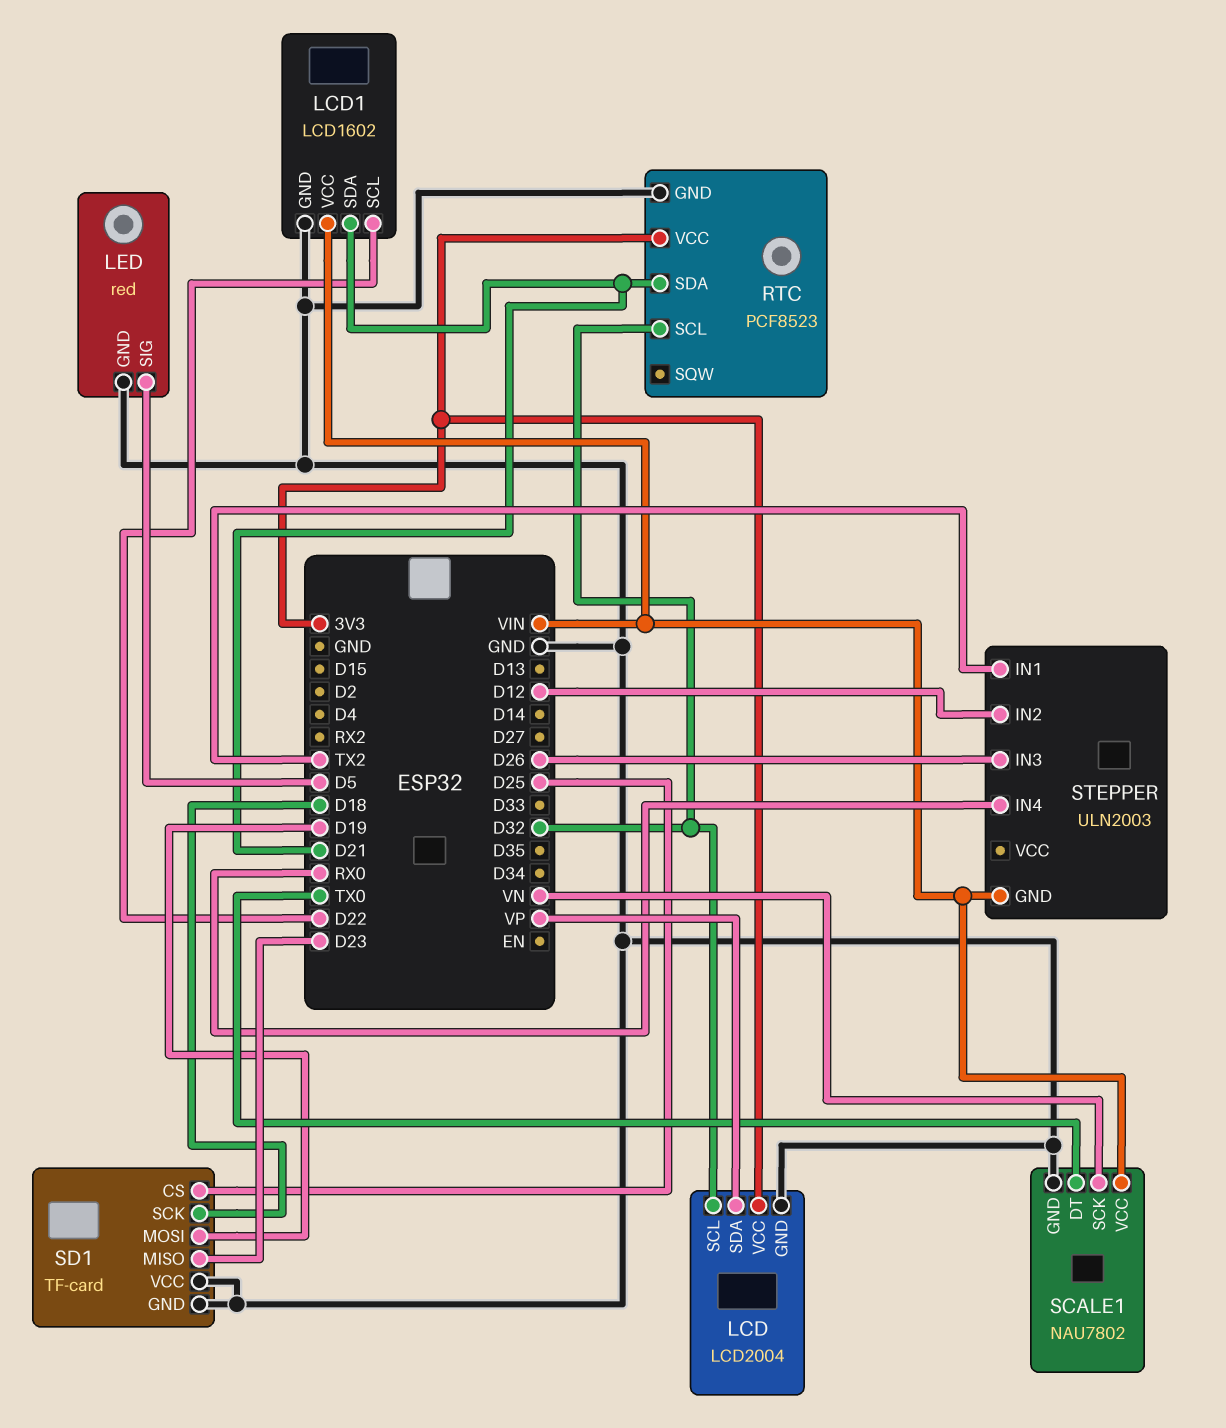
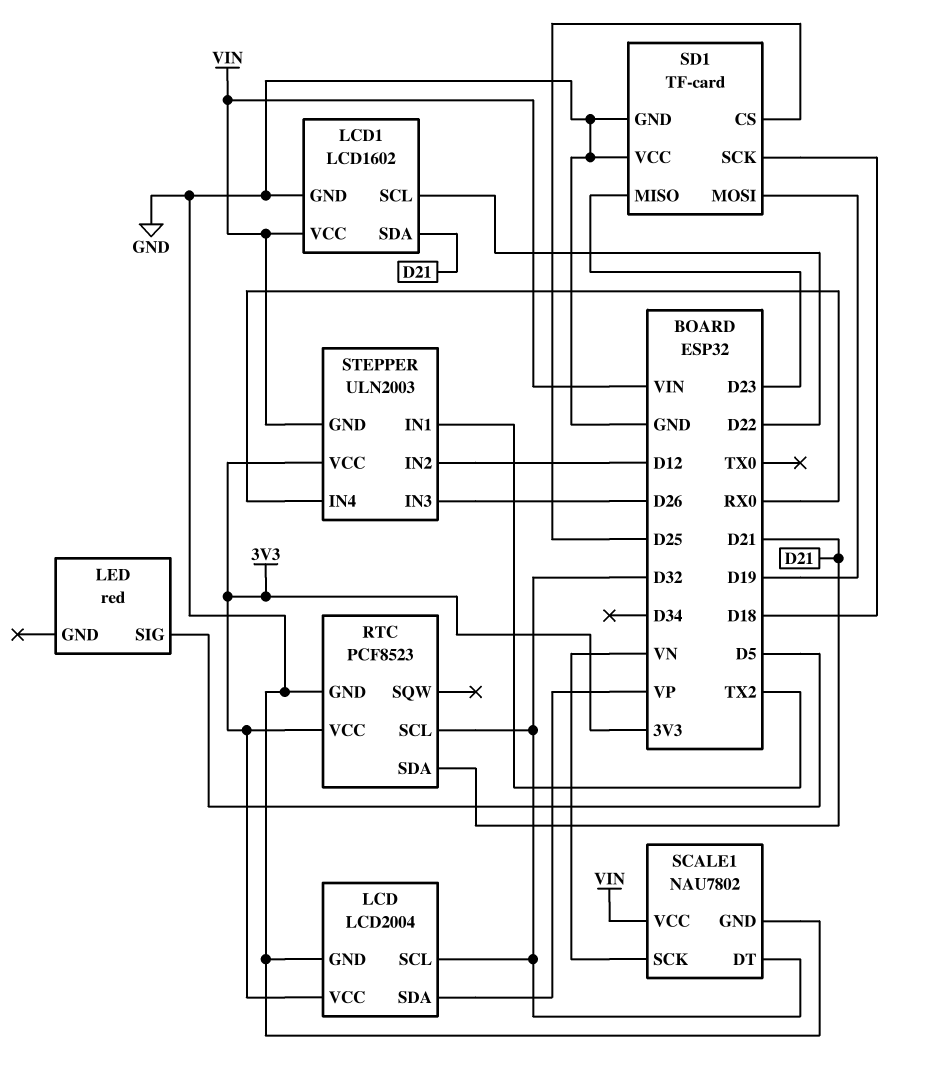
LED pin GND: GND -> none
SCALE1 pin DT: TX0 -> D32
STEPPER pin VCC: none -> 3V3

